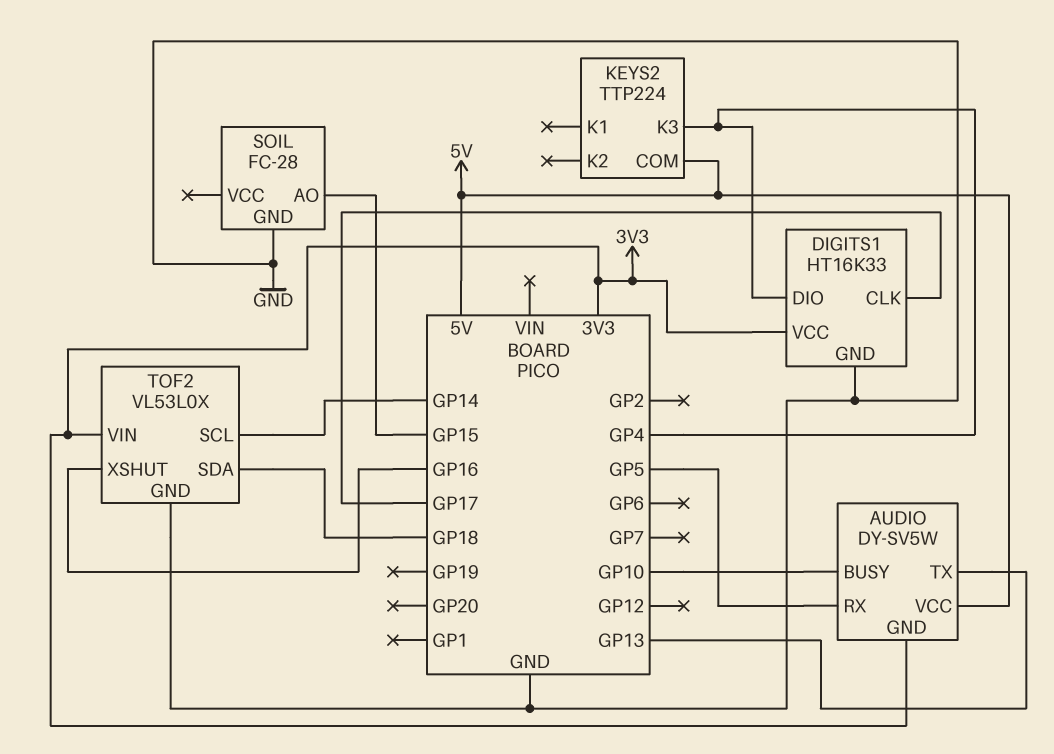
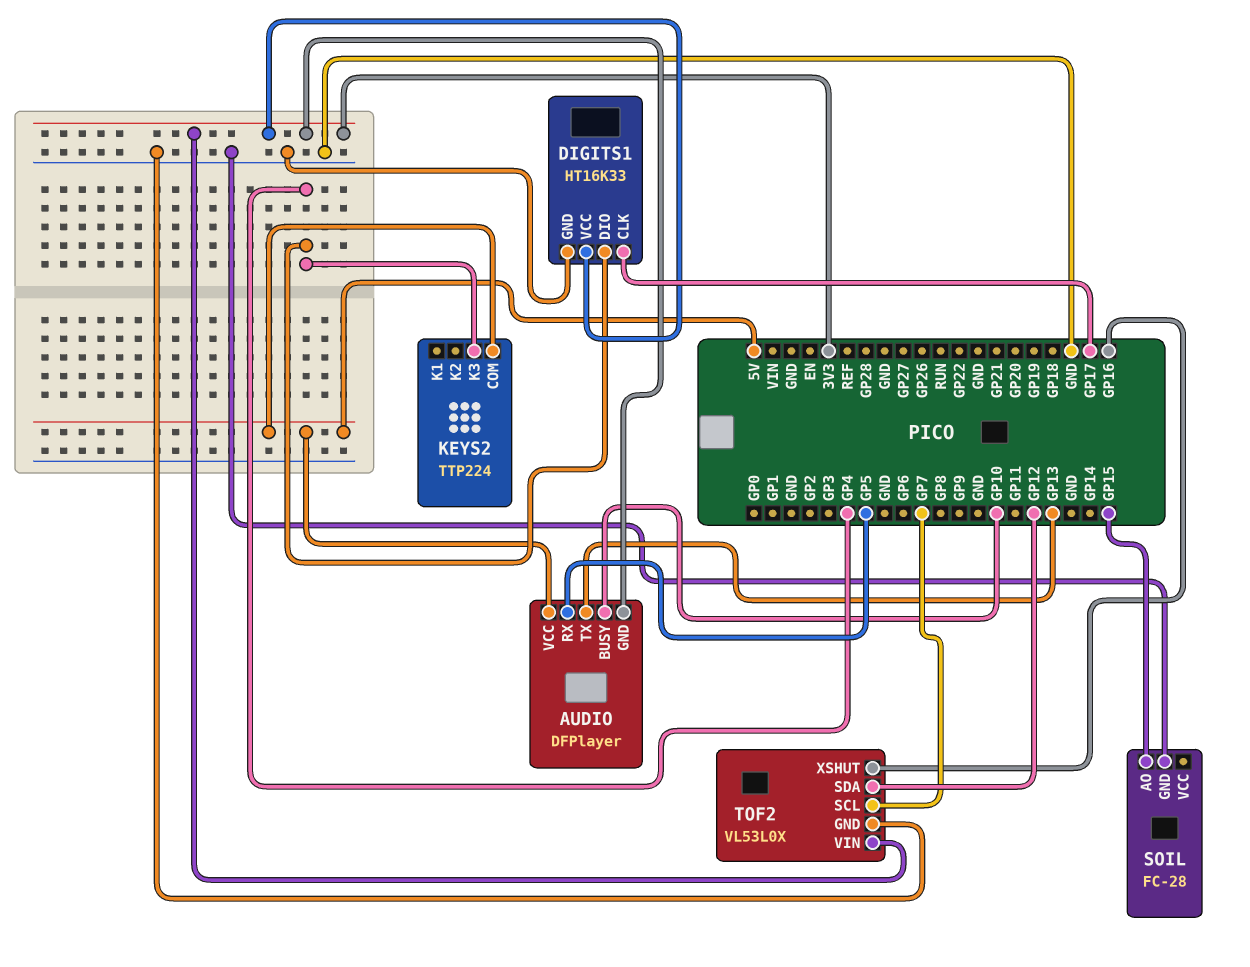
AUDIO: DY-SV5W -> DFPlayer
TOF2 pin SCL: GP14 -> GP7
TOF2 pin SDA: GP18 -> GP12

